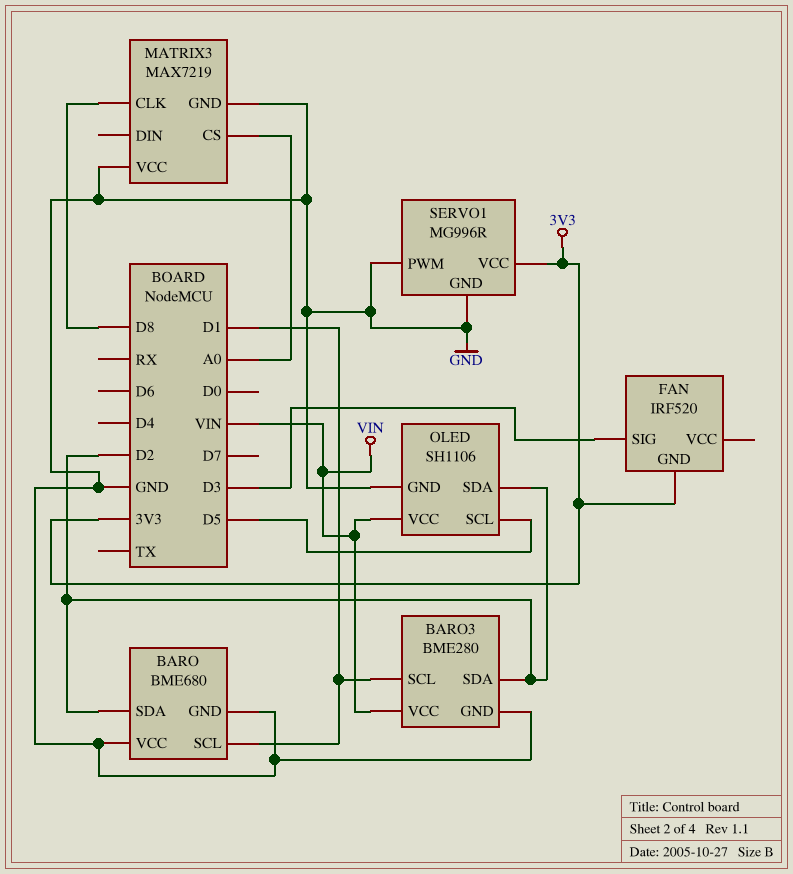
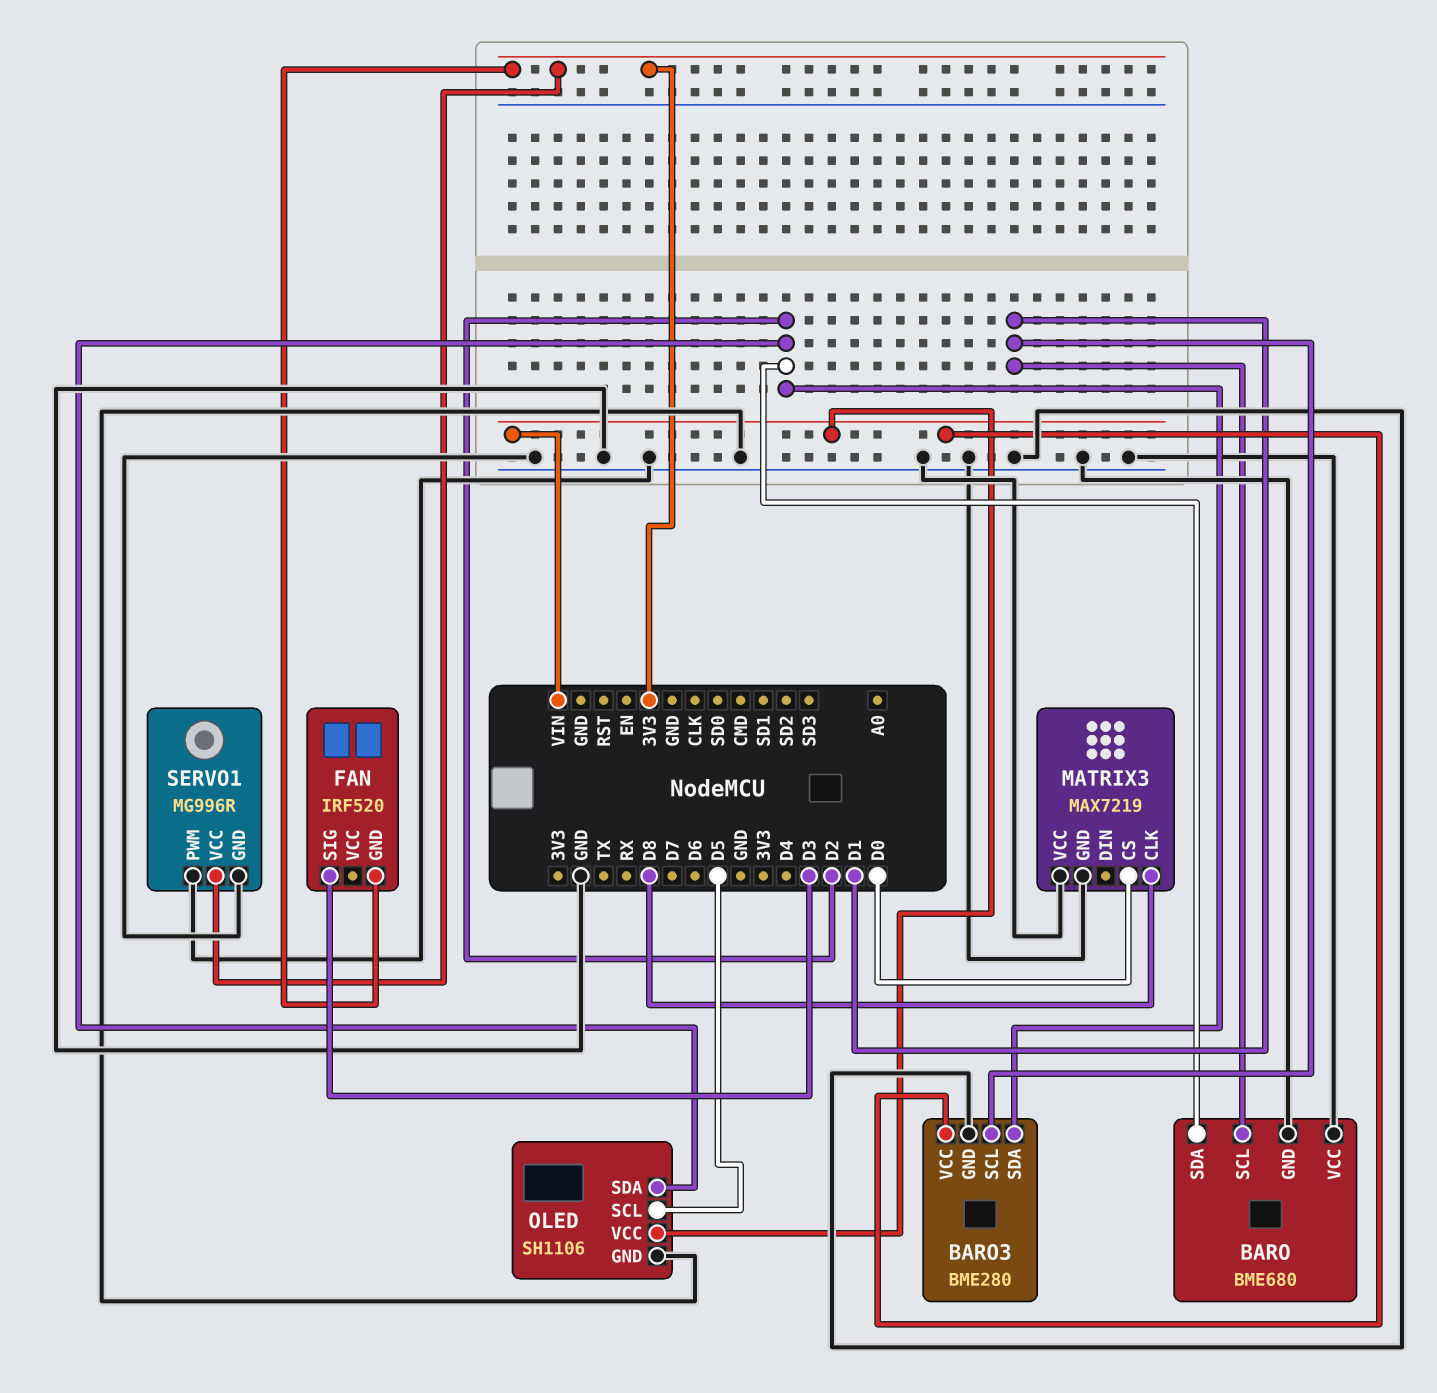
MATRIX3 pin CS: A0 -> D0

